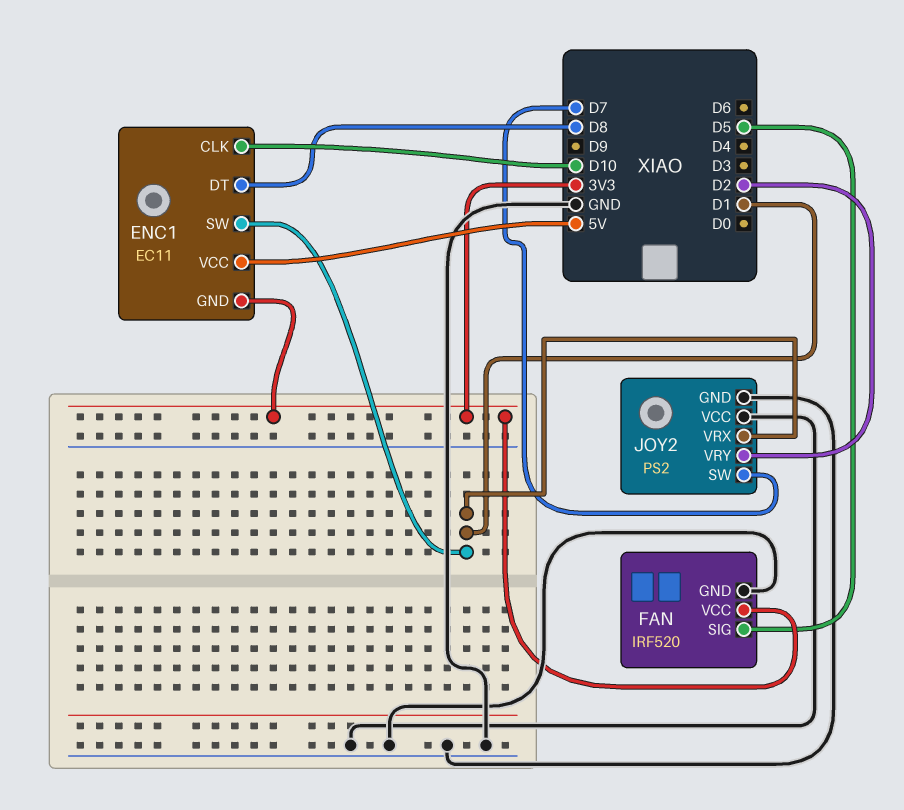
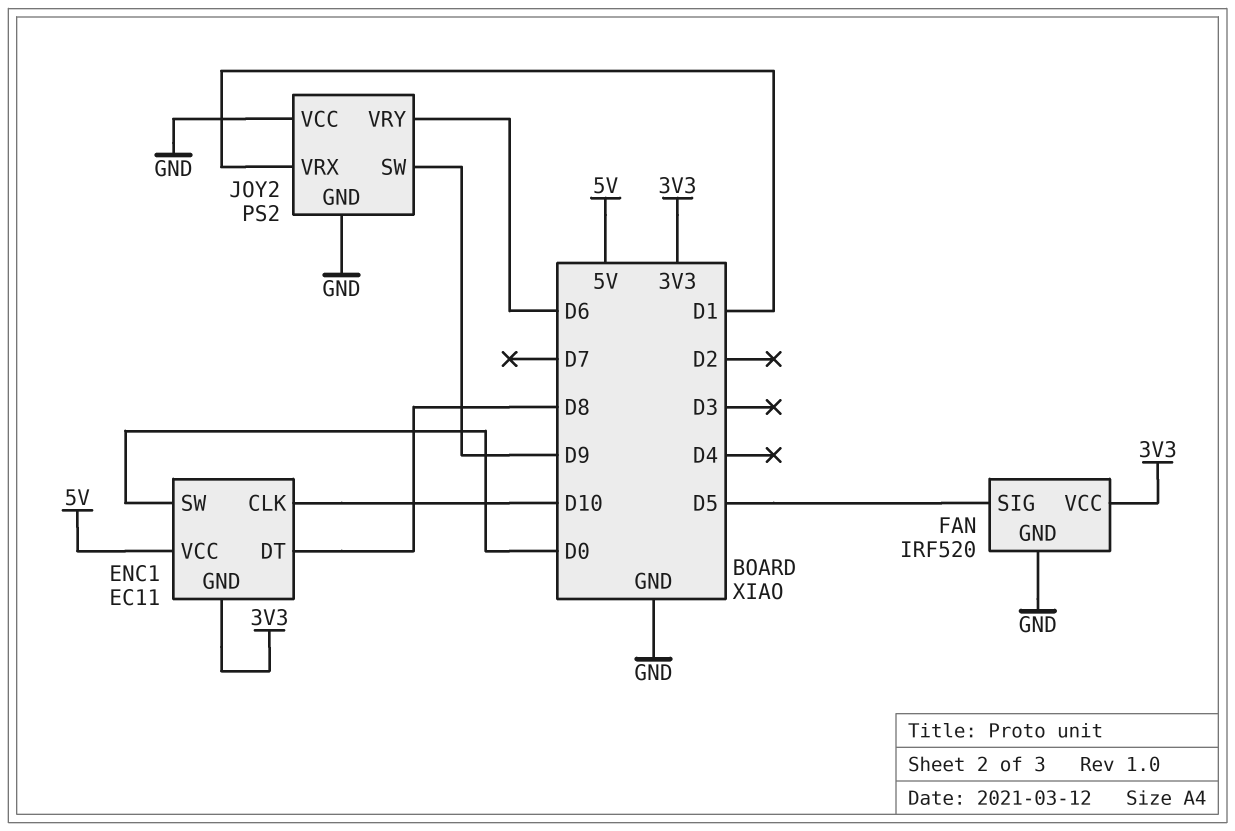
ENC1 pin SW: D1 -> D0
JOY2 pin SW: D7 -> D9
JOY2 pin VRY: D2 -> D6

